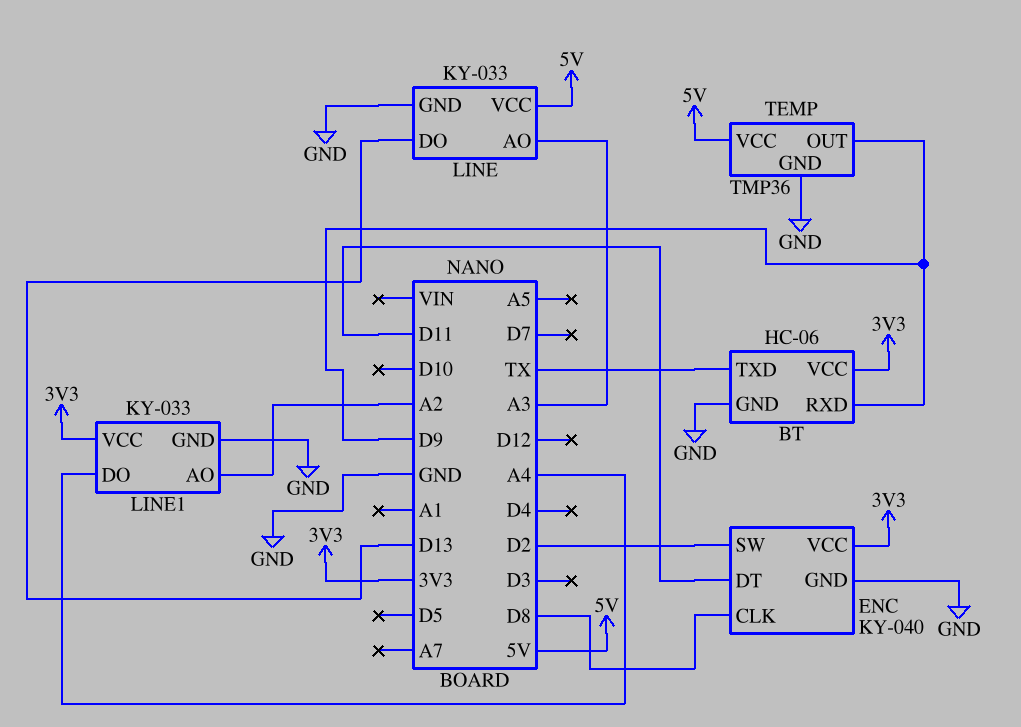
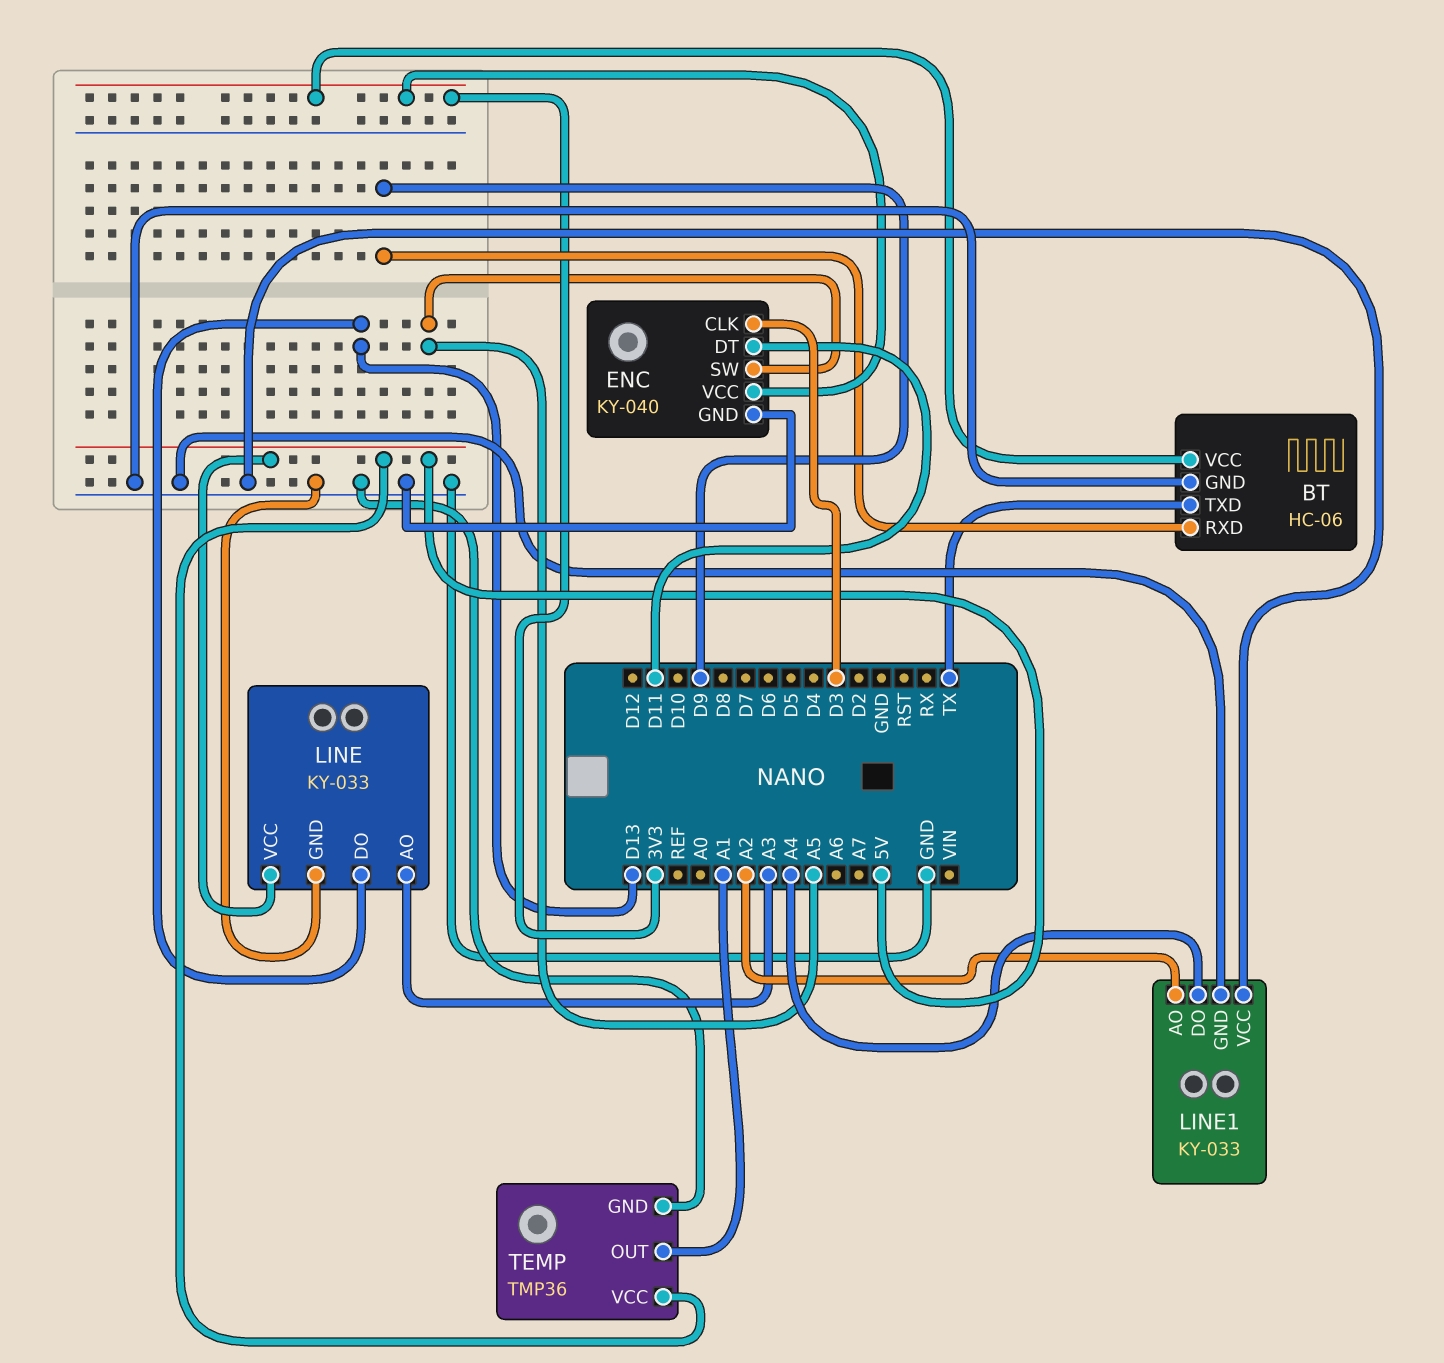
ENC pin CLK: D8 -> D3
ENC pin SW: D2 -> A5
LINE1 pin VCC: 3V3 -> GND
TEMP pin OUT: D9 -> A1

